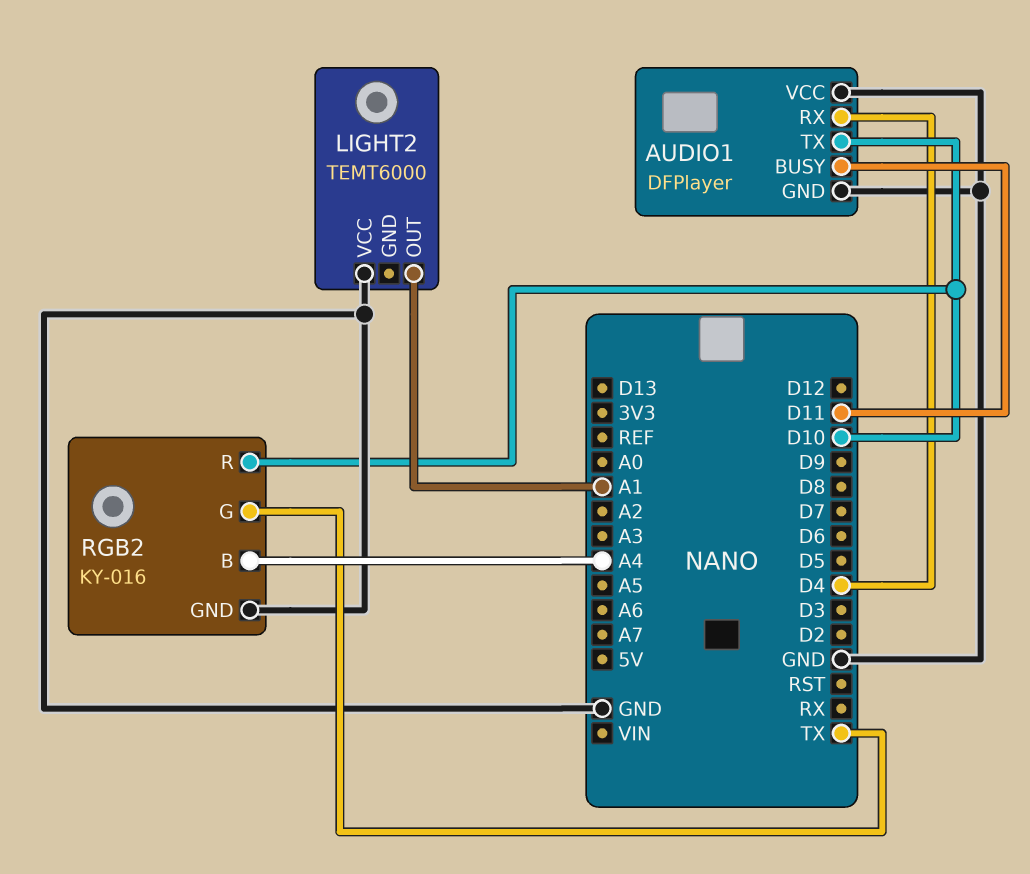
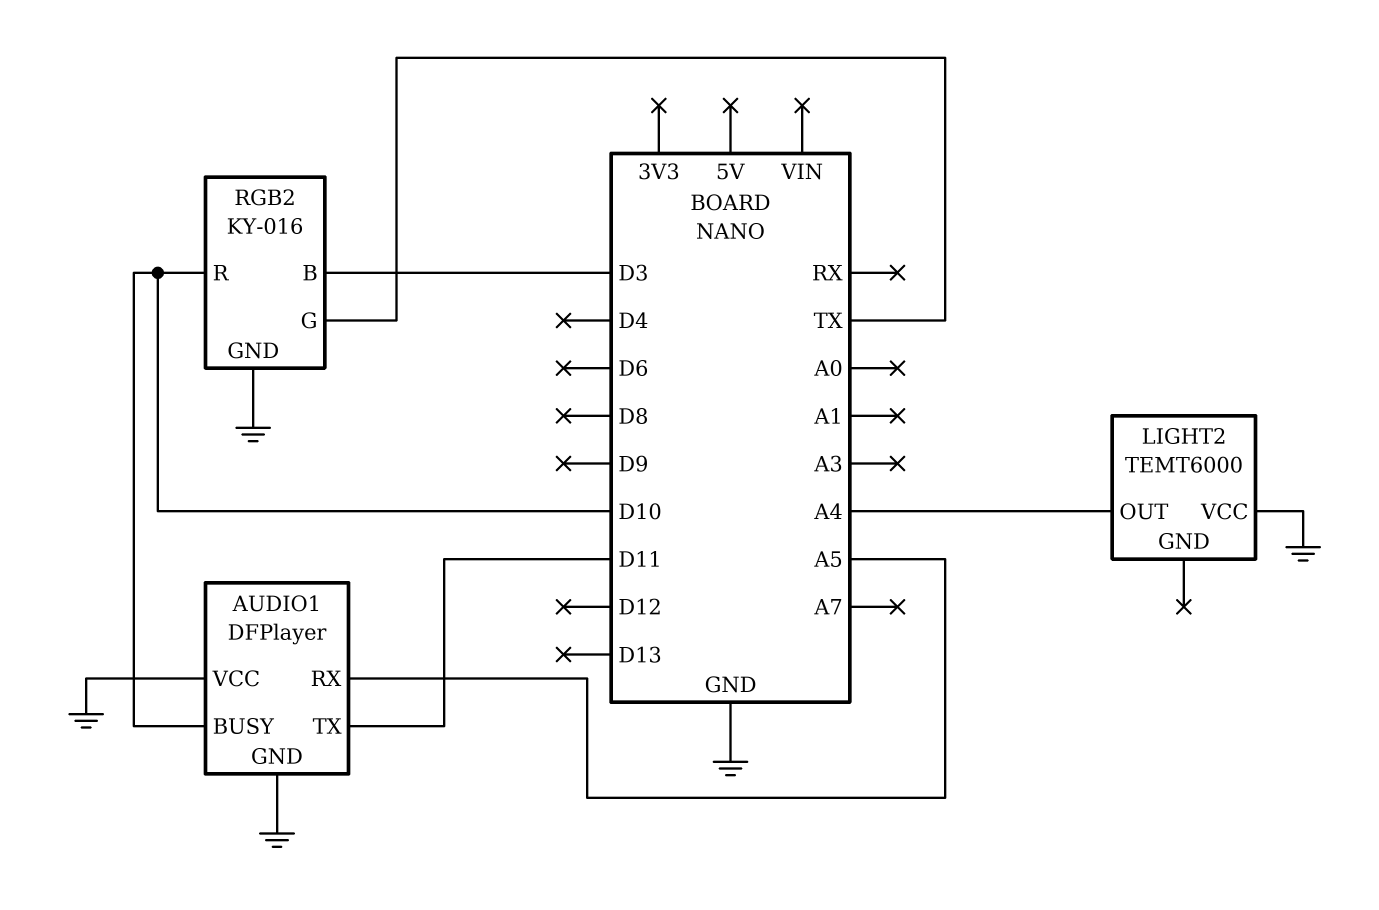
AUDIO1 pin BUSY: D11 -> D10
AUDIO1 pin RX: D4 -> A5
AUDIO1 pin TX: D10 -> D11
LIGHT2 pin OUT: A1 -> A4
RGB2 pin B: A4 -> D3

